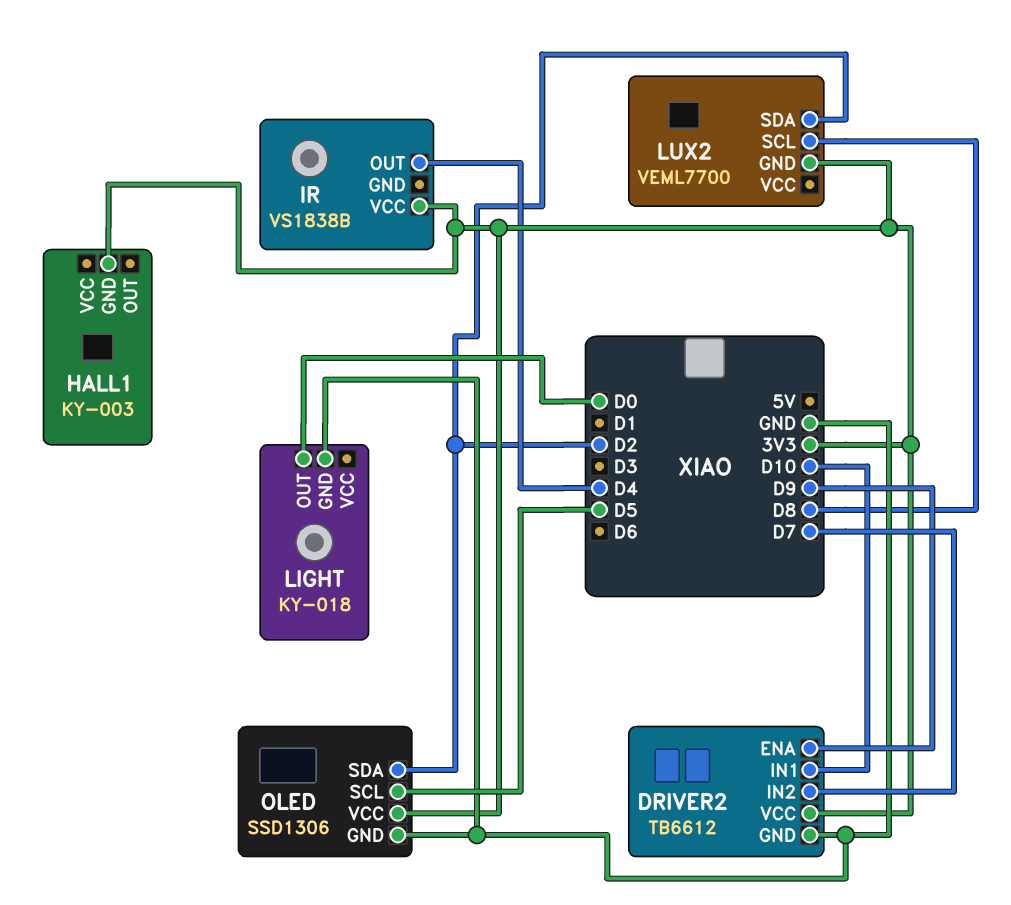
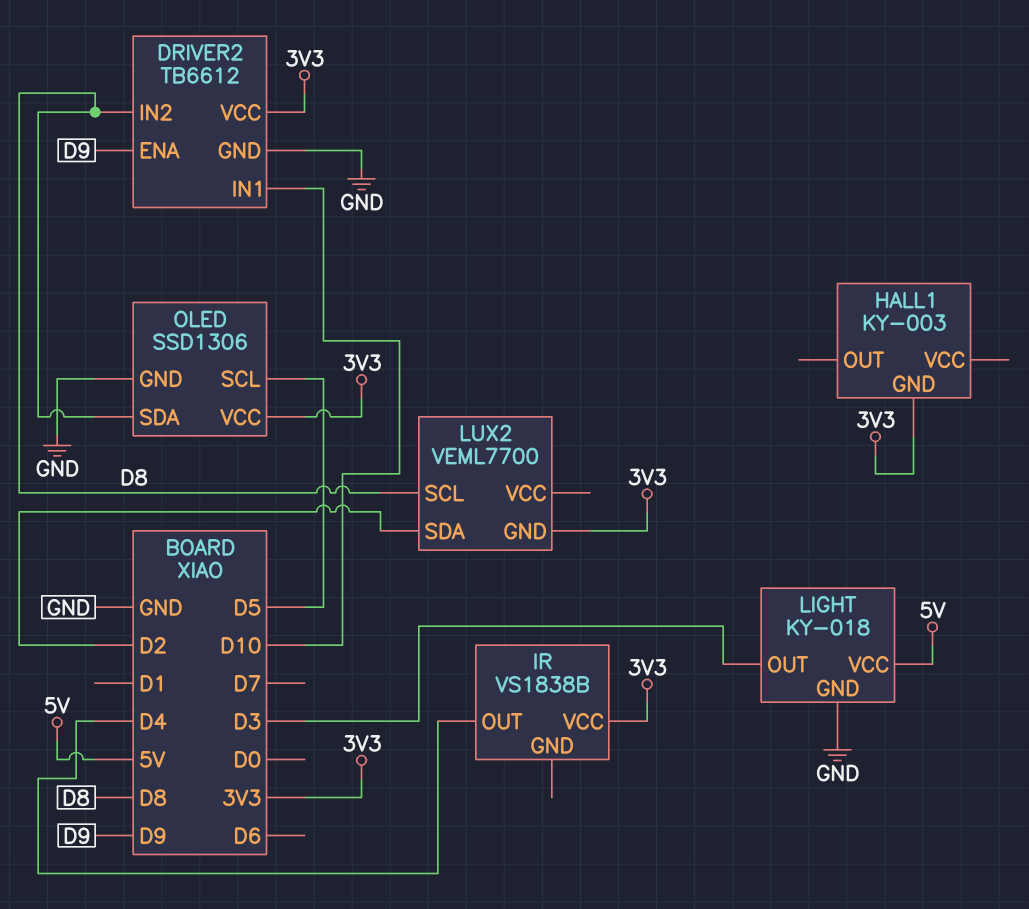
DRIVER2 pin IN2: D7 -> D8
LIGHT pin OUT: D0 -> D3
LIGHT pin VCC: none -> 5V
OLED pin SDA: D2 -> D8

